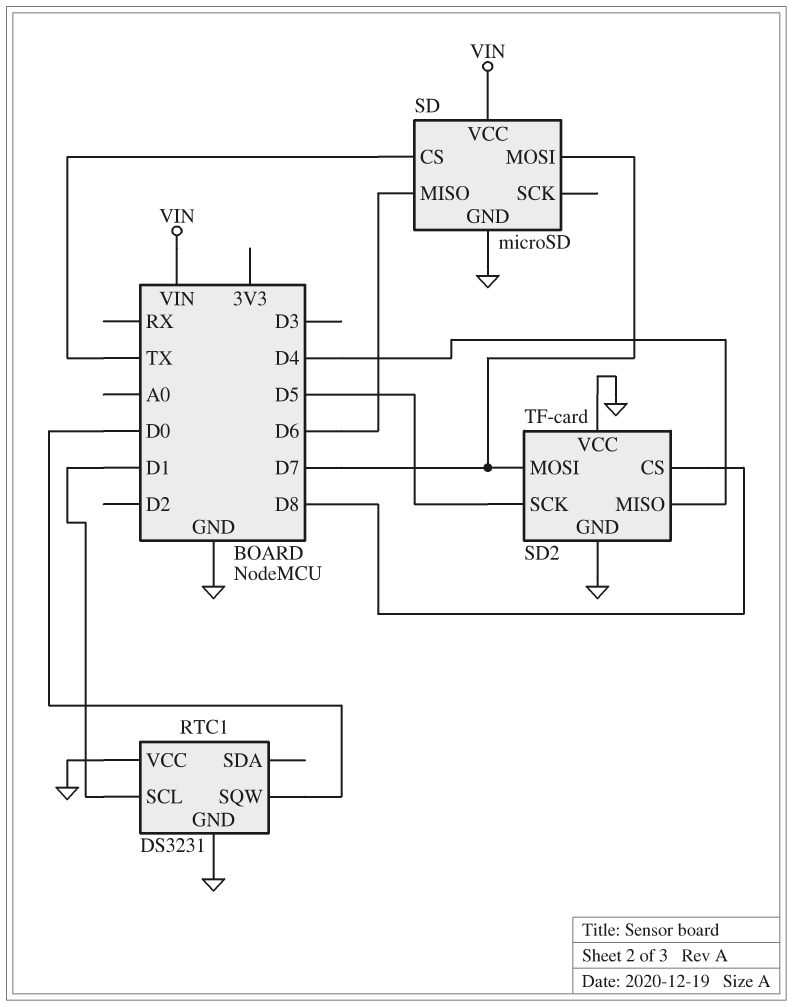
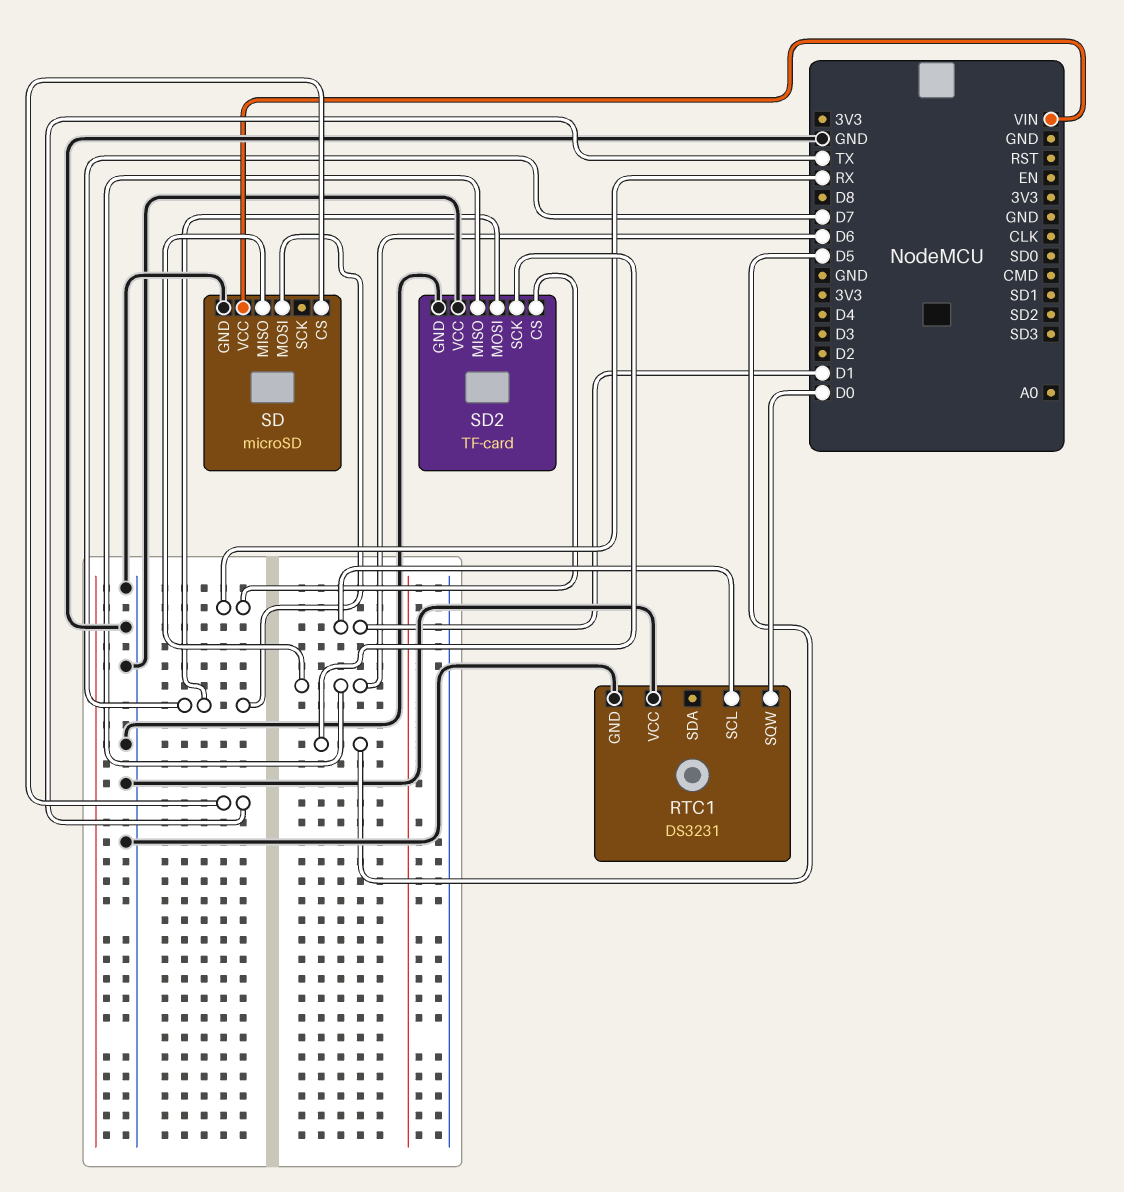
SD2 pin CS: D8 -> RX
SD2 pin MISO: D4 -> D6

